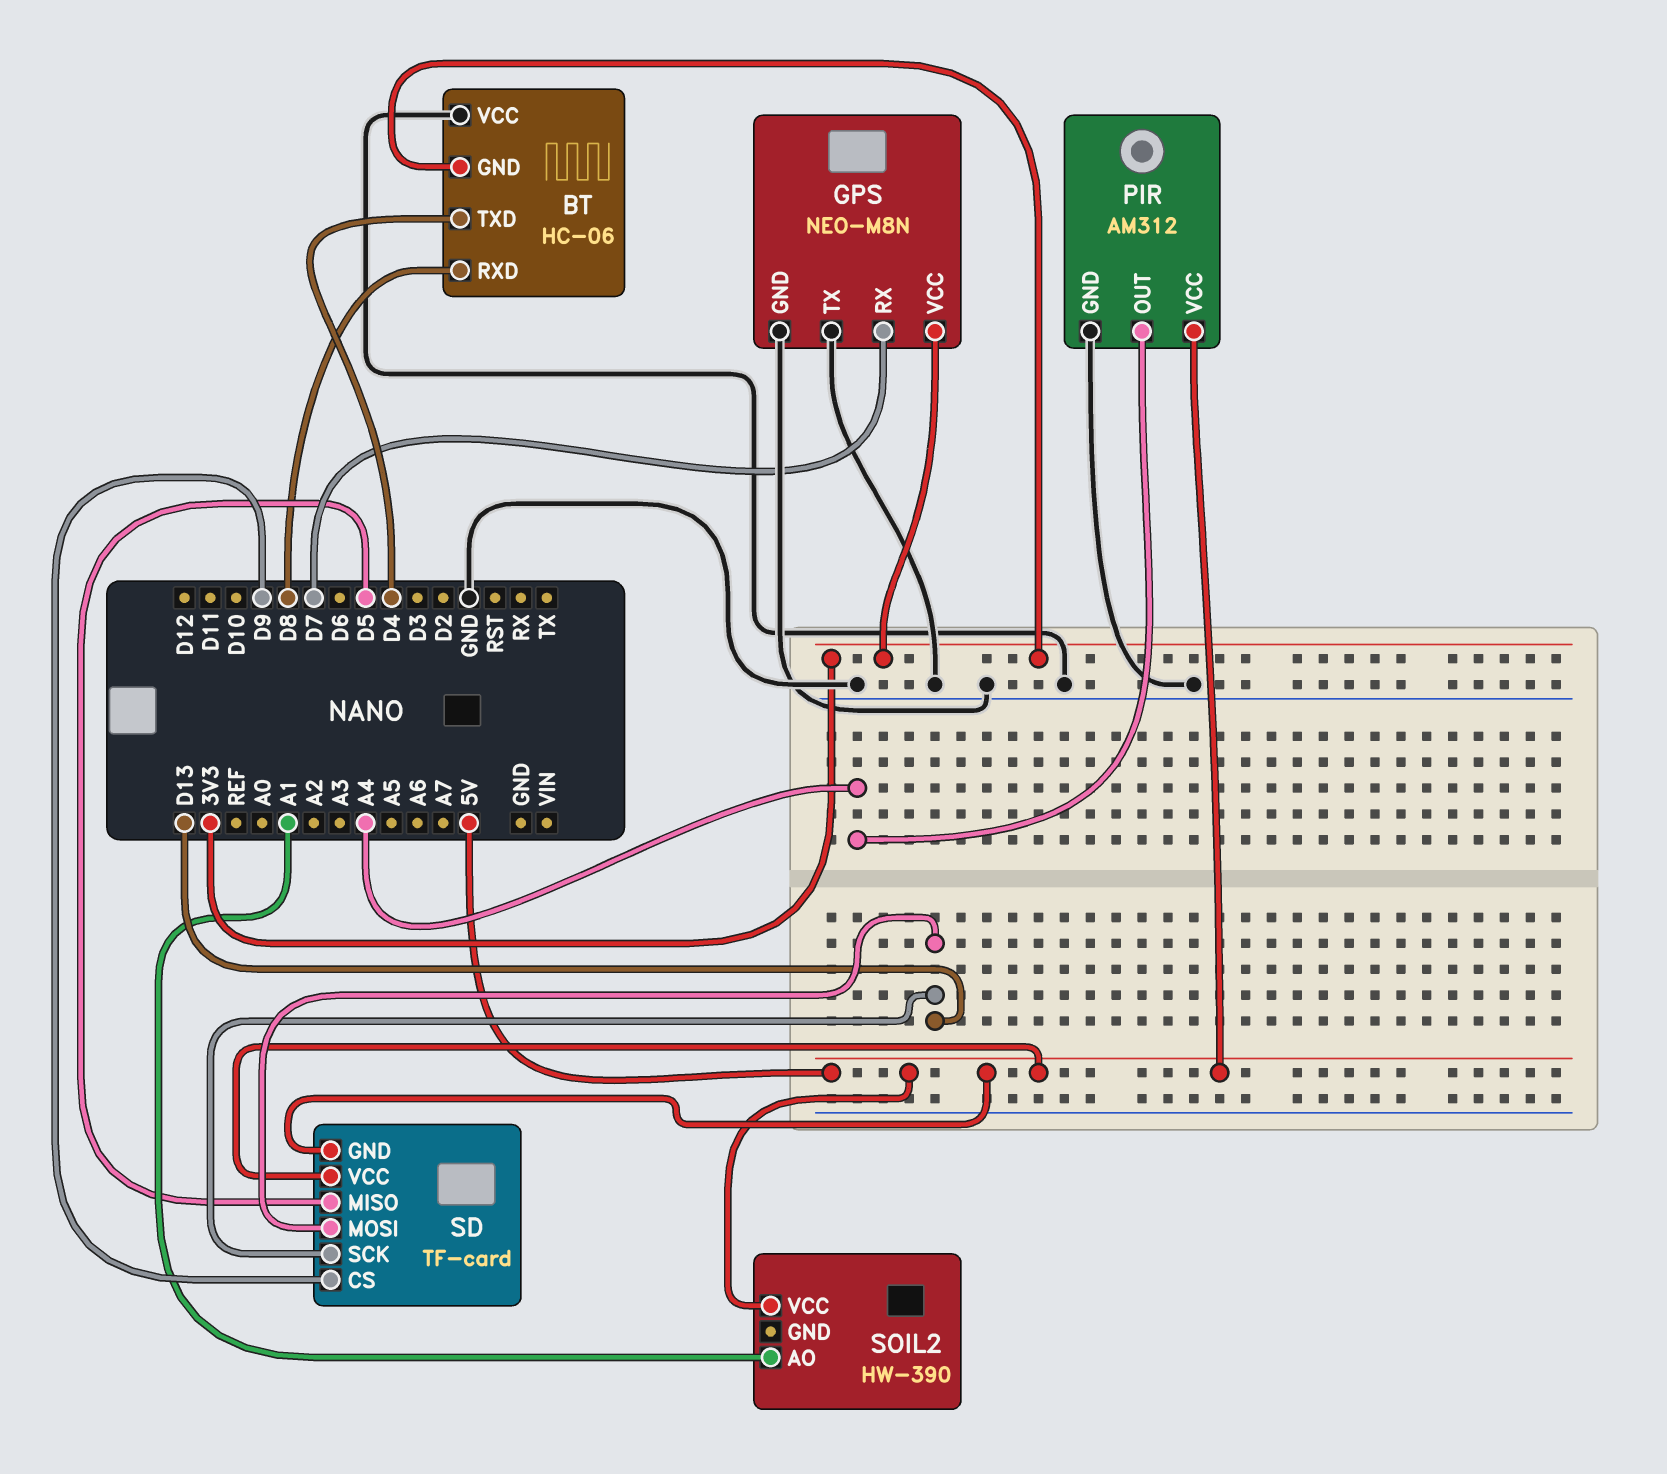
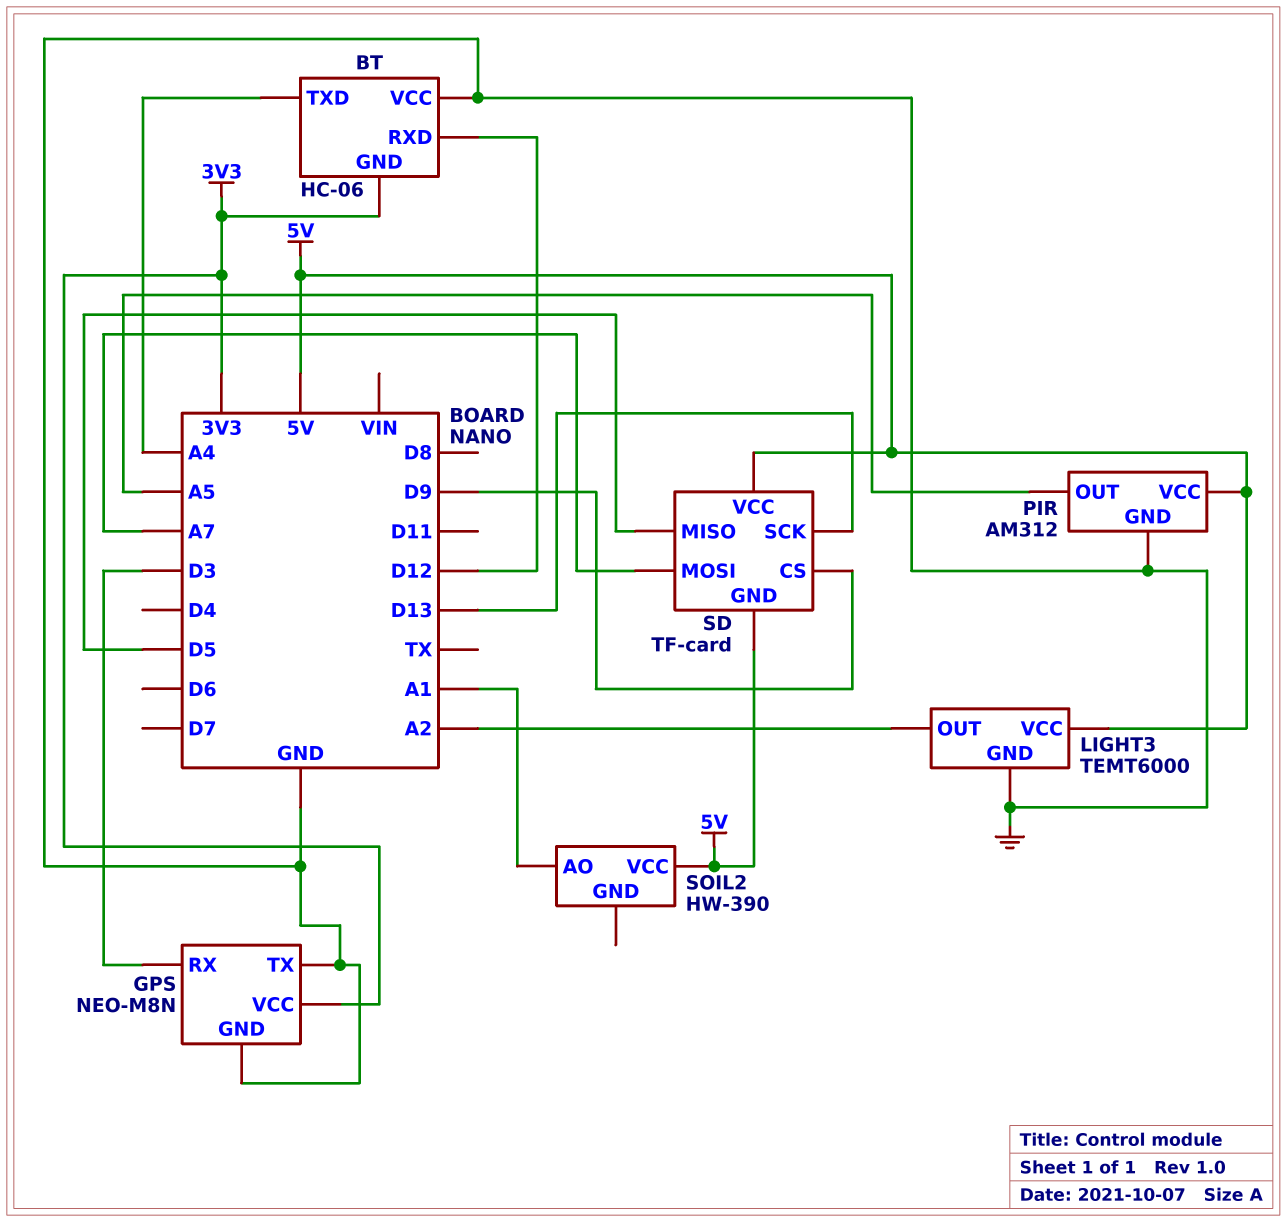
BT pin RXD: D8 -> D12
BT pin TXD: D4 -> A4
GPS pin RX: D7 -> D3
LIGHT3: none -> TEMT6000
LIGHT3 pin GND: none -> GND
LIGHT3 pin OUT: none -> A2
LIGHT3 pin VCC: none -> 5V
PIR pin OUT: A4 -> A5
SD pin MOSI: D13 -> A7

